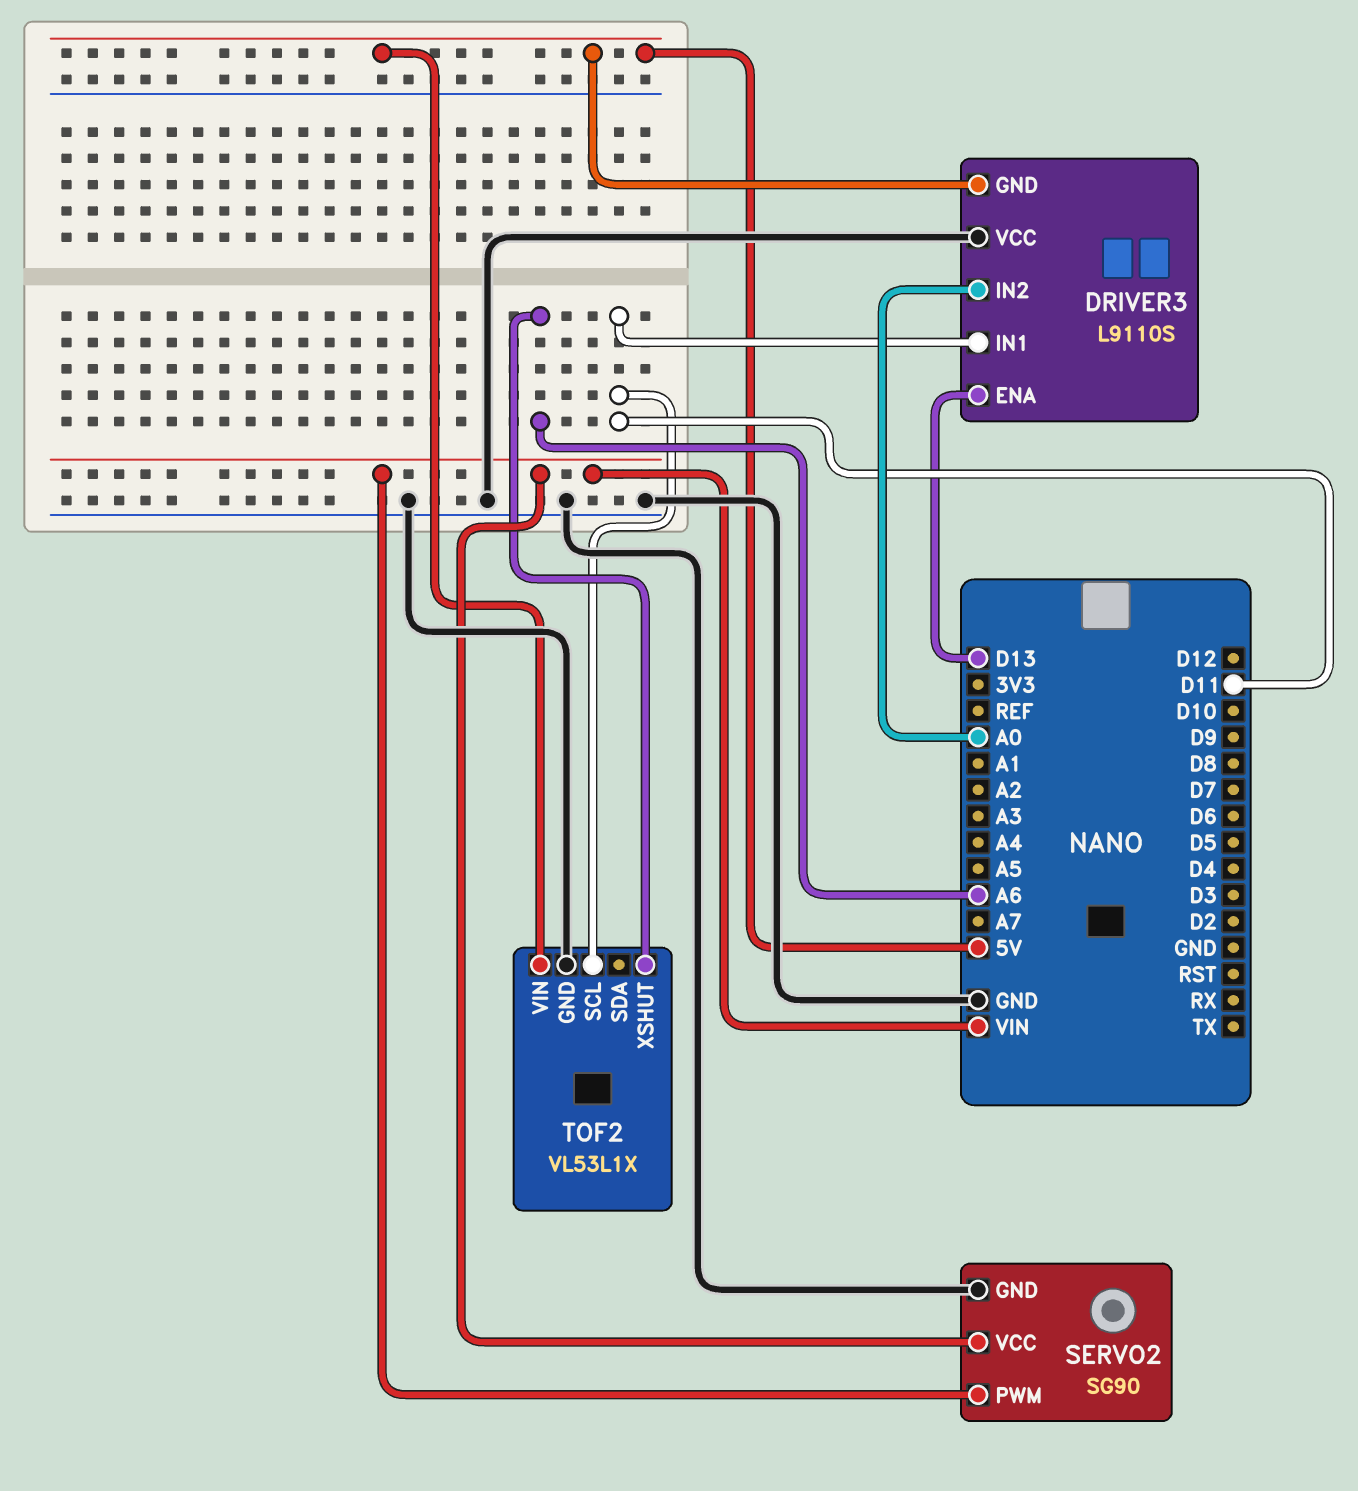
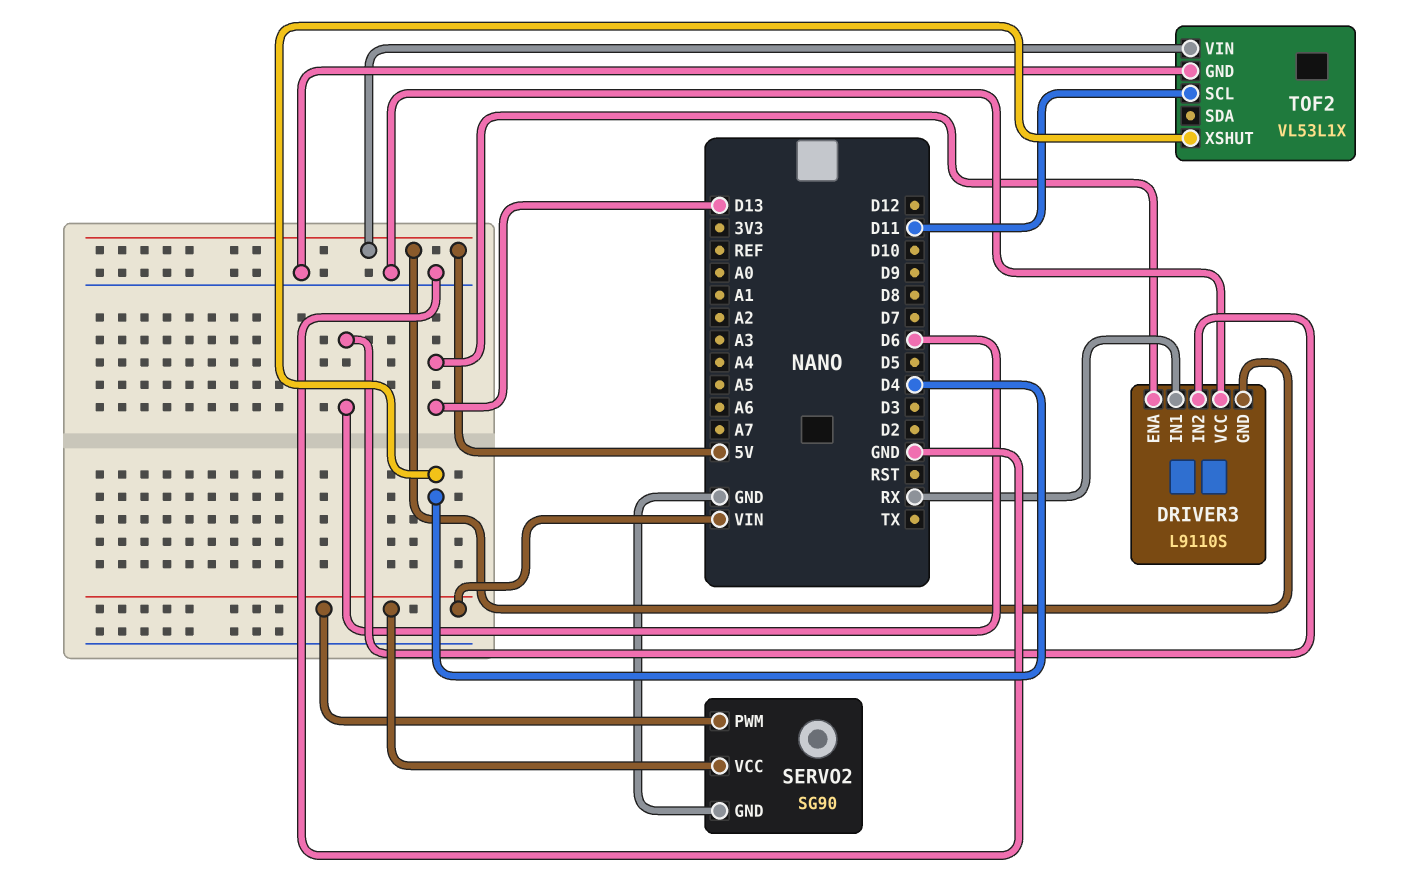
DRIVER3 pin IN1: D11 -> RX
DRIVER3 pin IN2: A0 -> D6
TOF2 pin XSHUT: A6 -> D4

